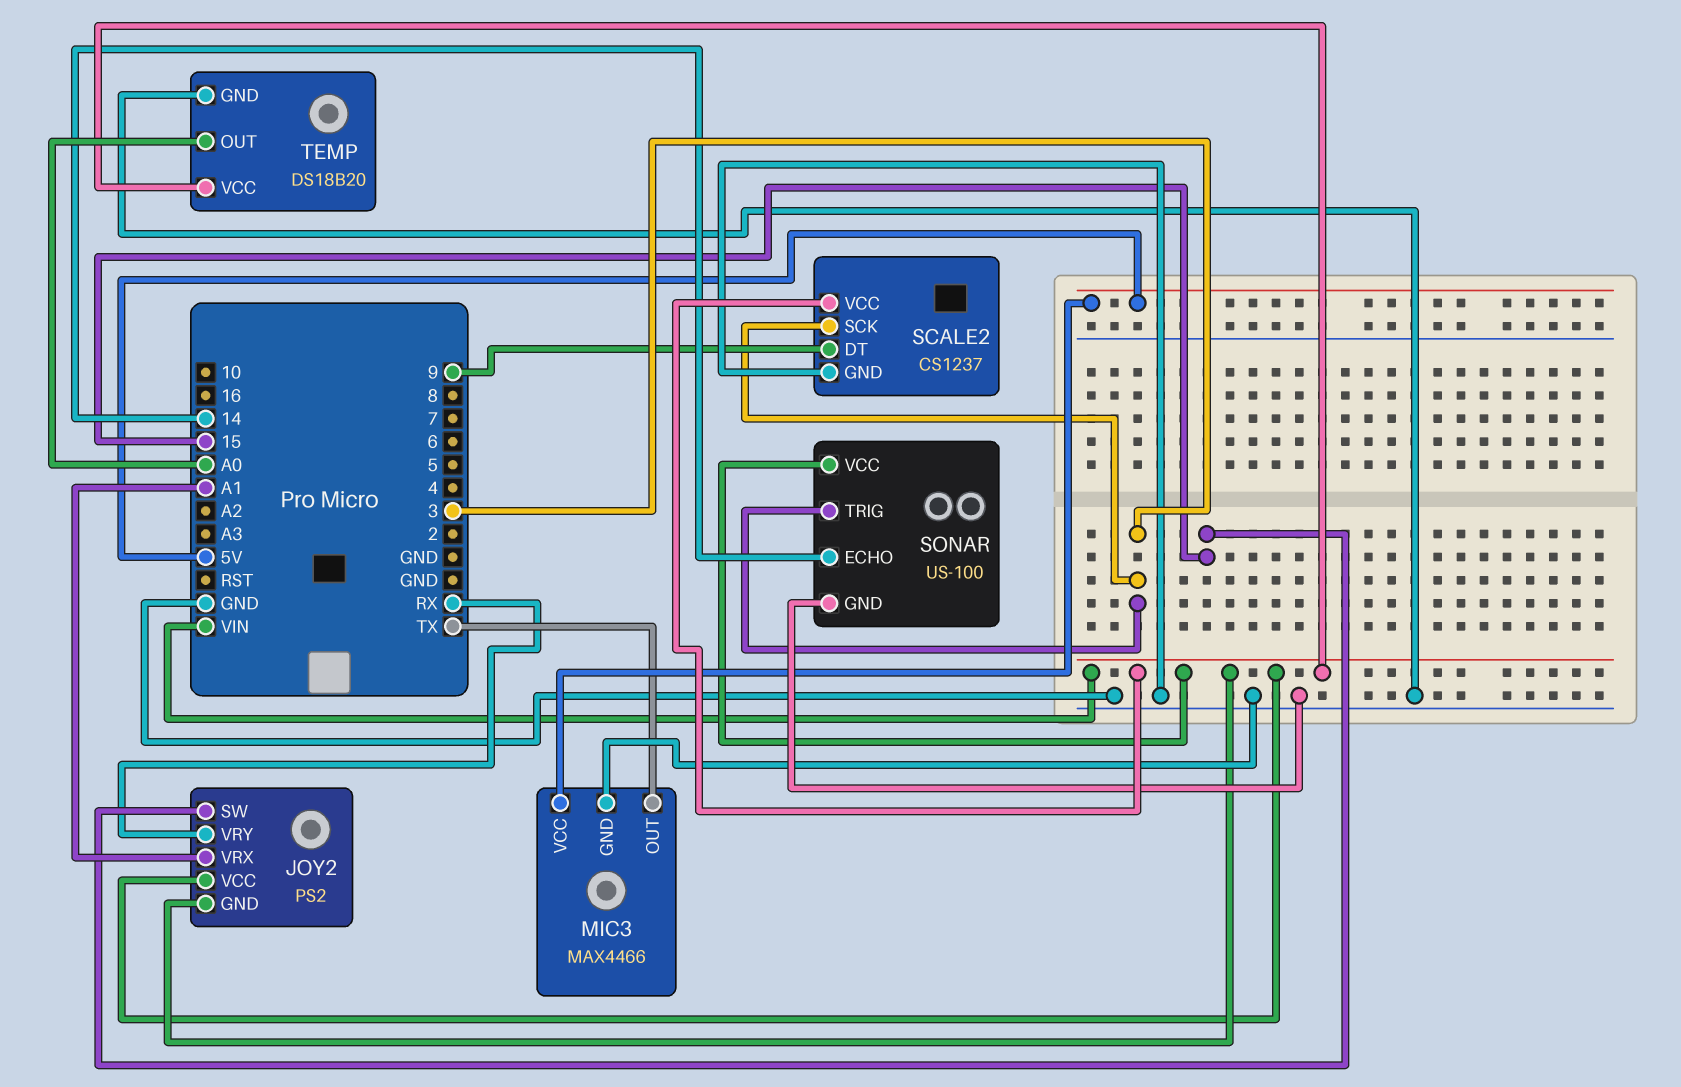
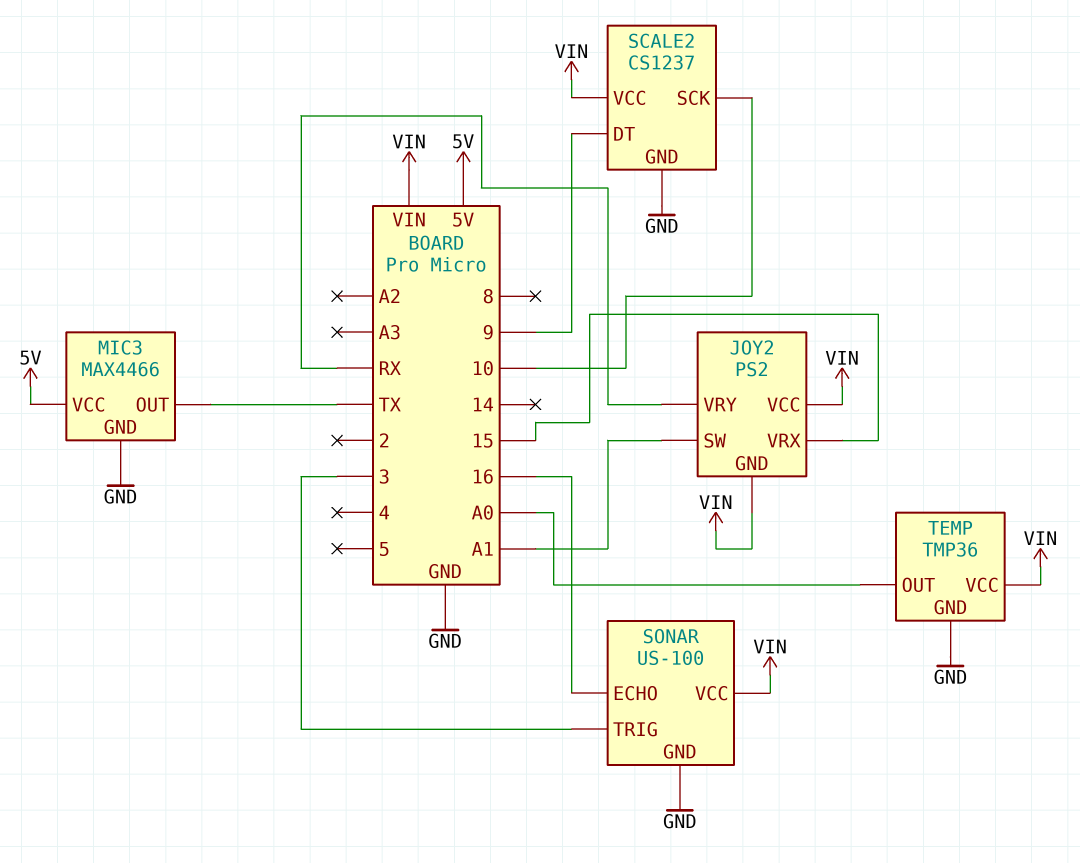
JOY2 pin SW: 15 -> A1
JOY2 pin VRX: A1 -> 15
SCALE2 pin SCK: 3 -> 10
SONAR pin ECHO: 14 -> 16
TEMP: DS18B20 -> TMP36

